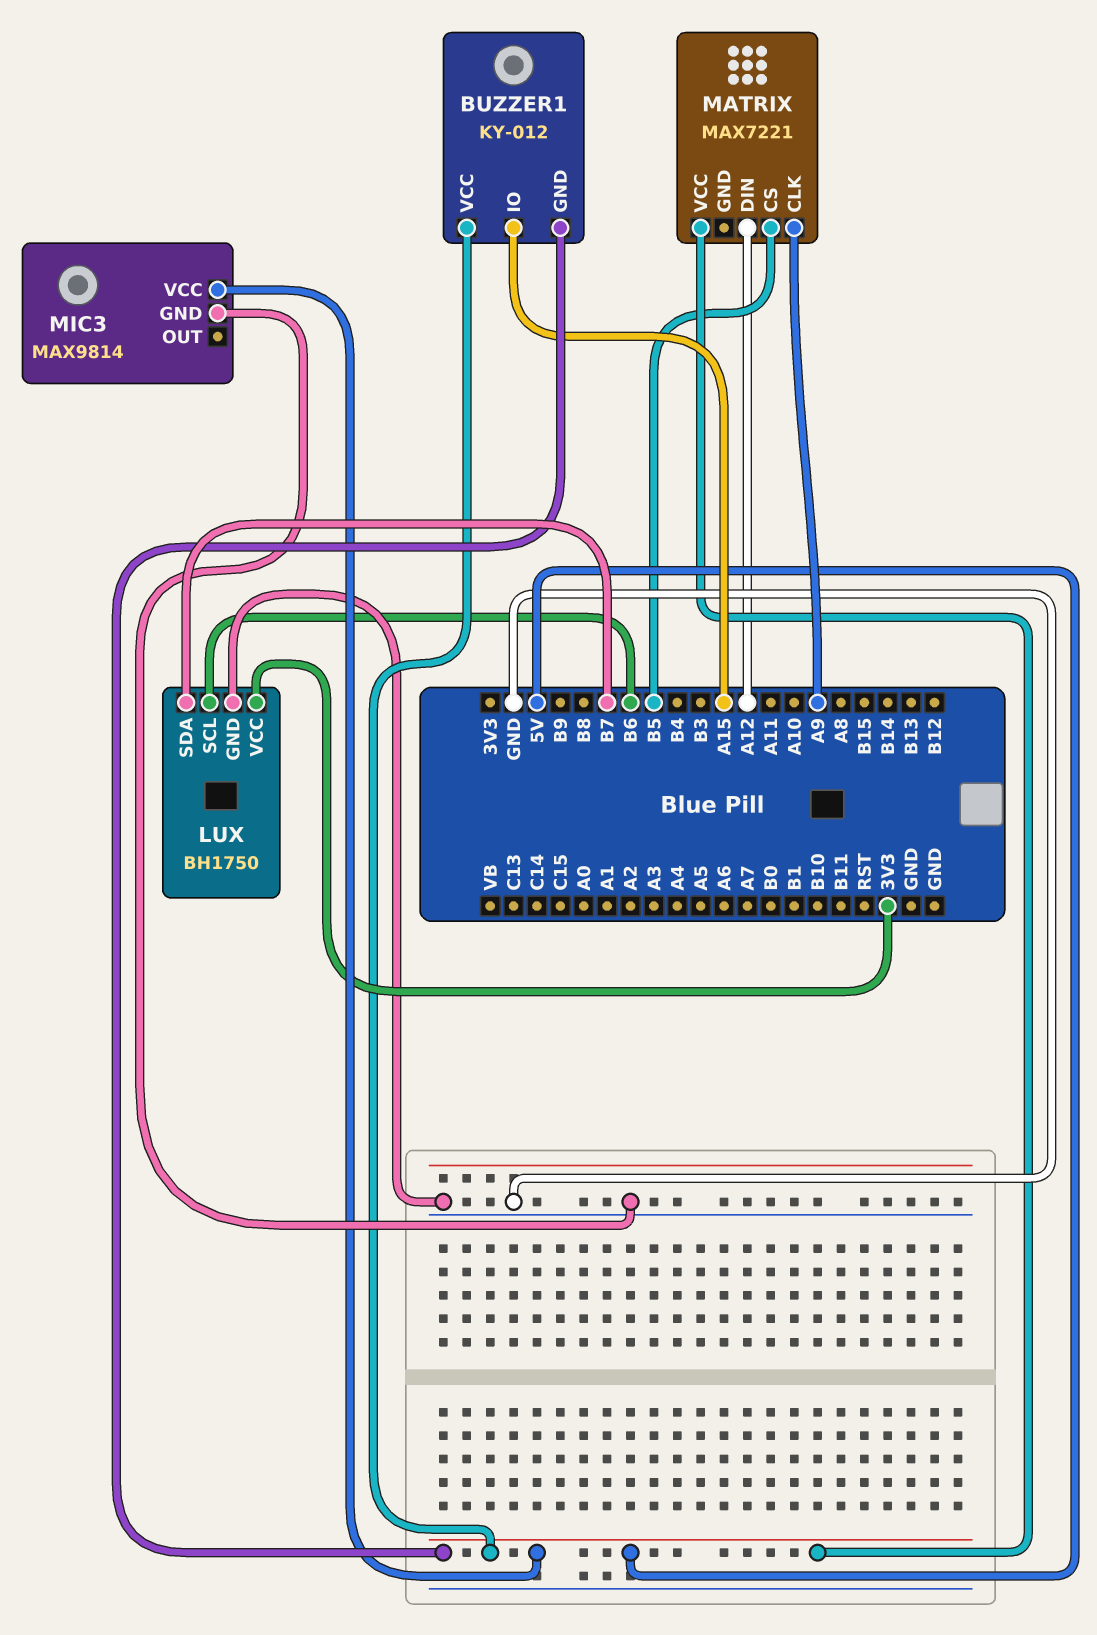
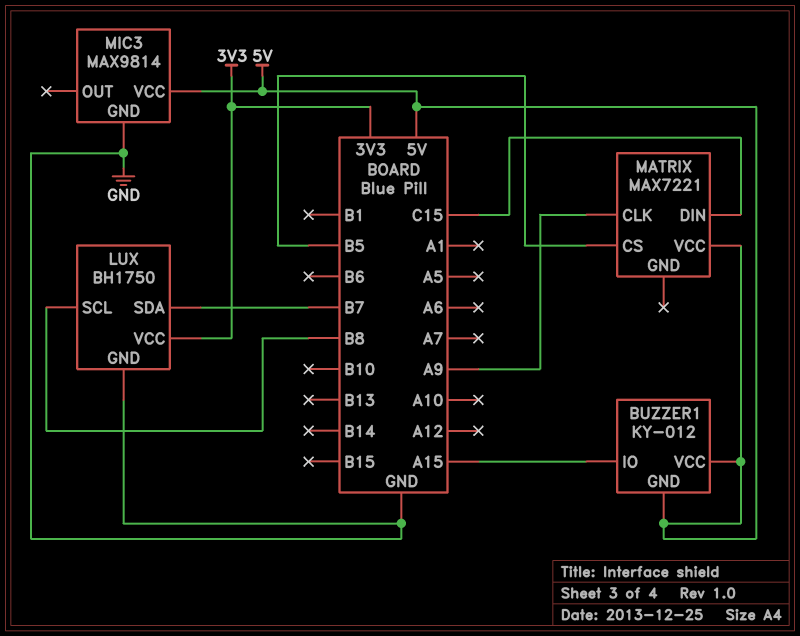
LUX pin SCL: B6 -> B8
MATRIX pin DIN: A12 -> C15

